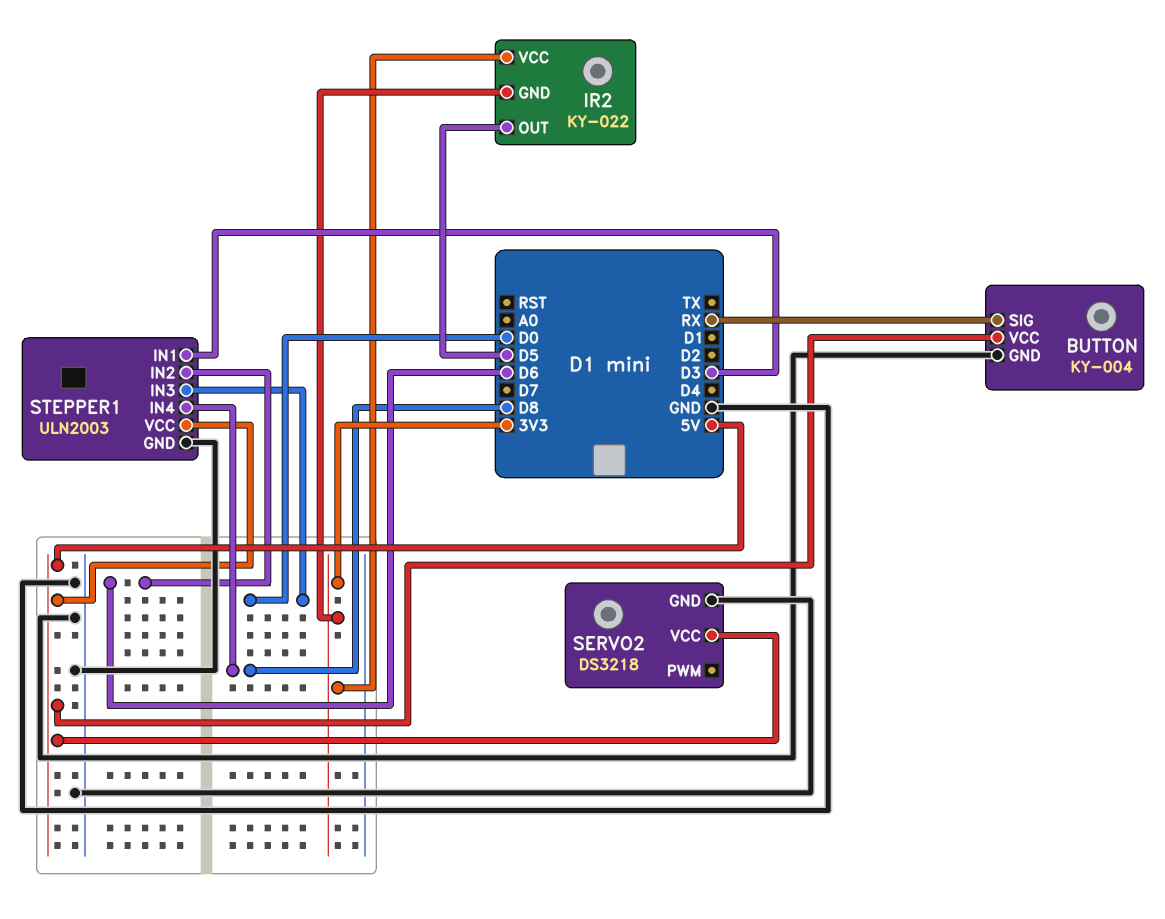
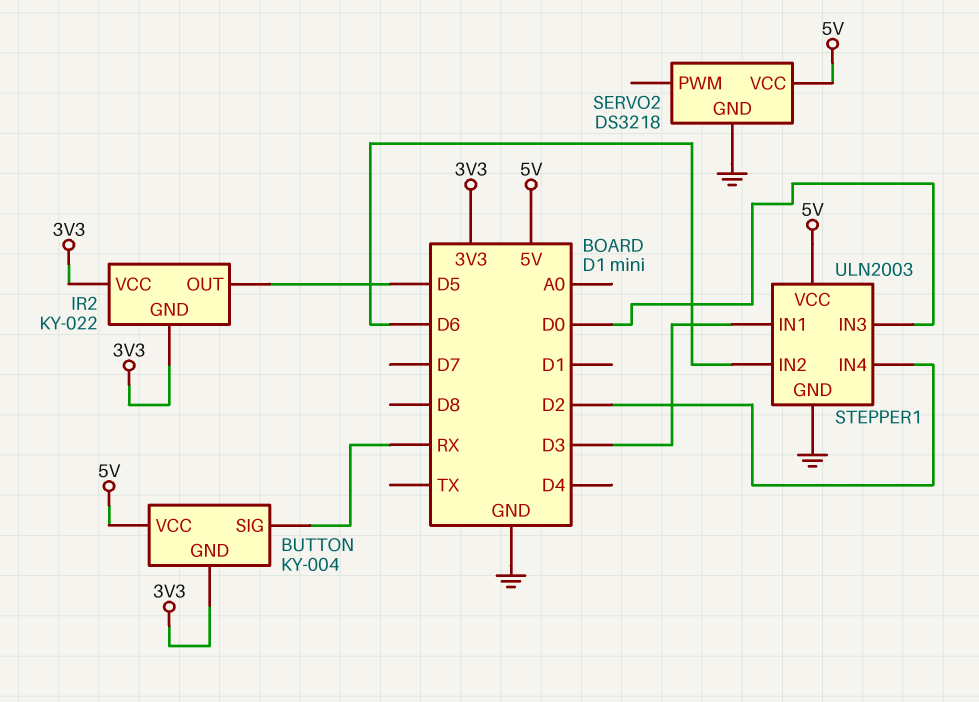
BUTTON pin GND: GND -> 3V3
STEPPER1 pin IN4: D8 -> D2

